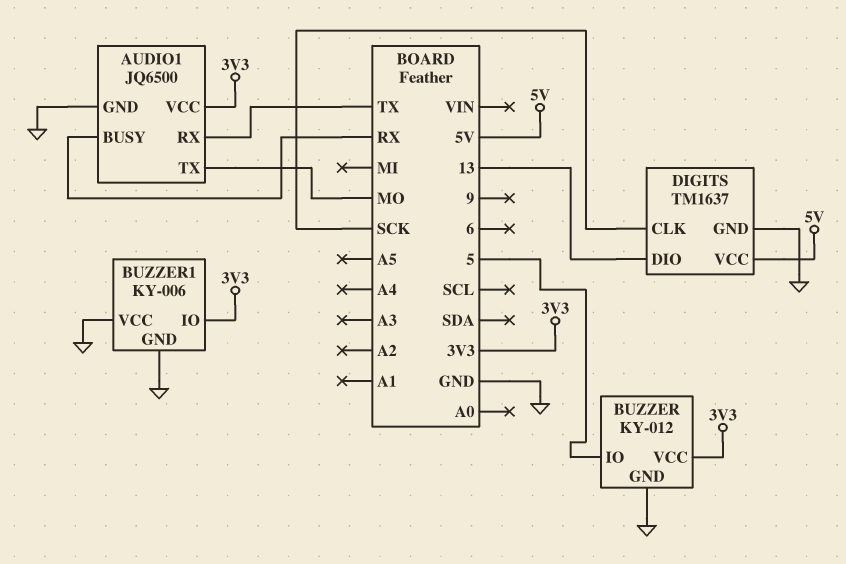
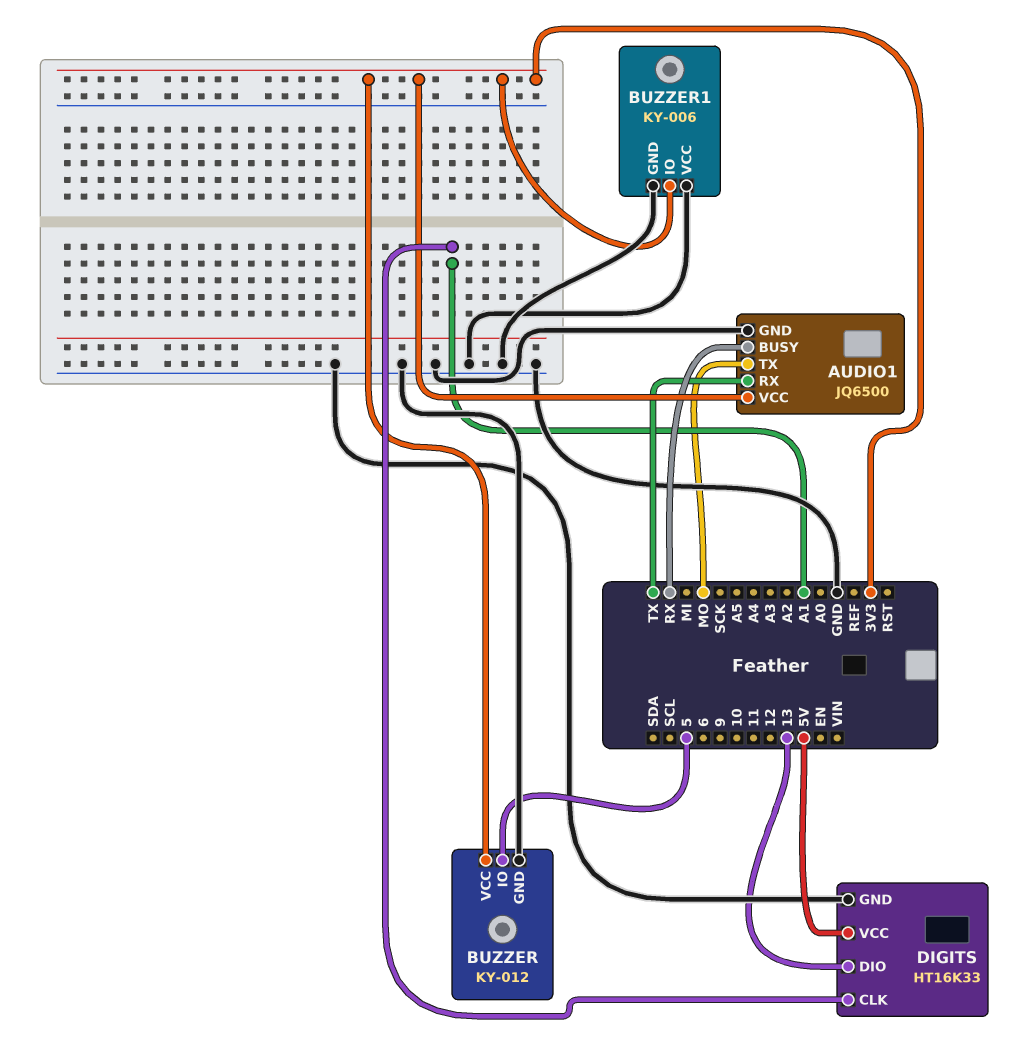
DIGITS: TM1637 -> HT16K33
DIGITS pin CLK: SCK -> A1

